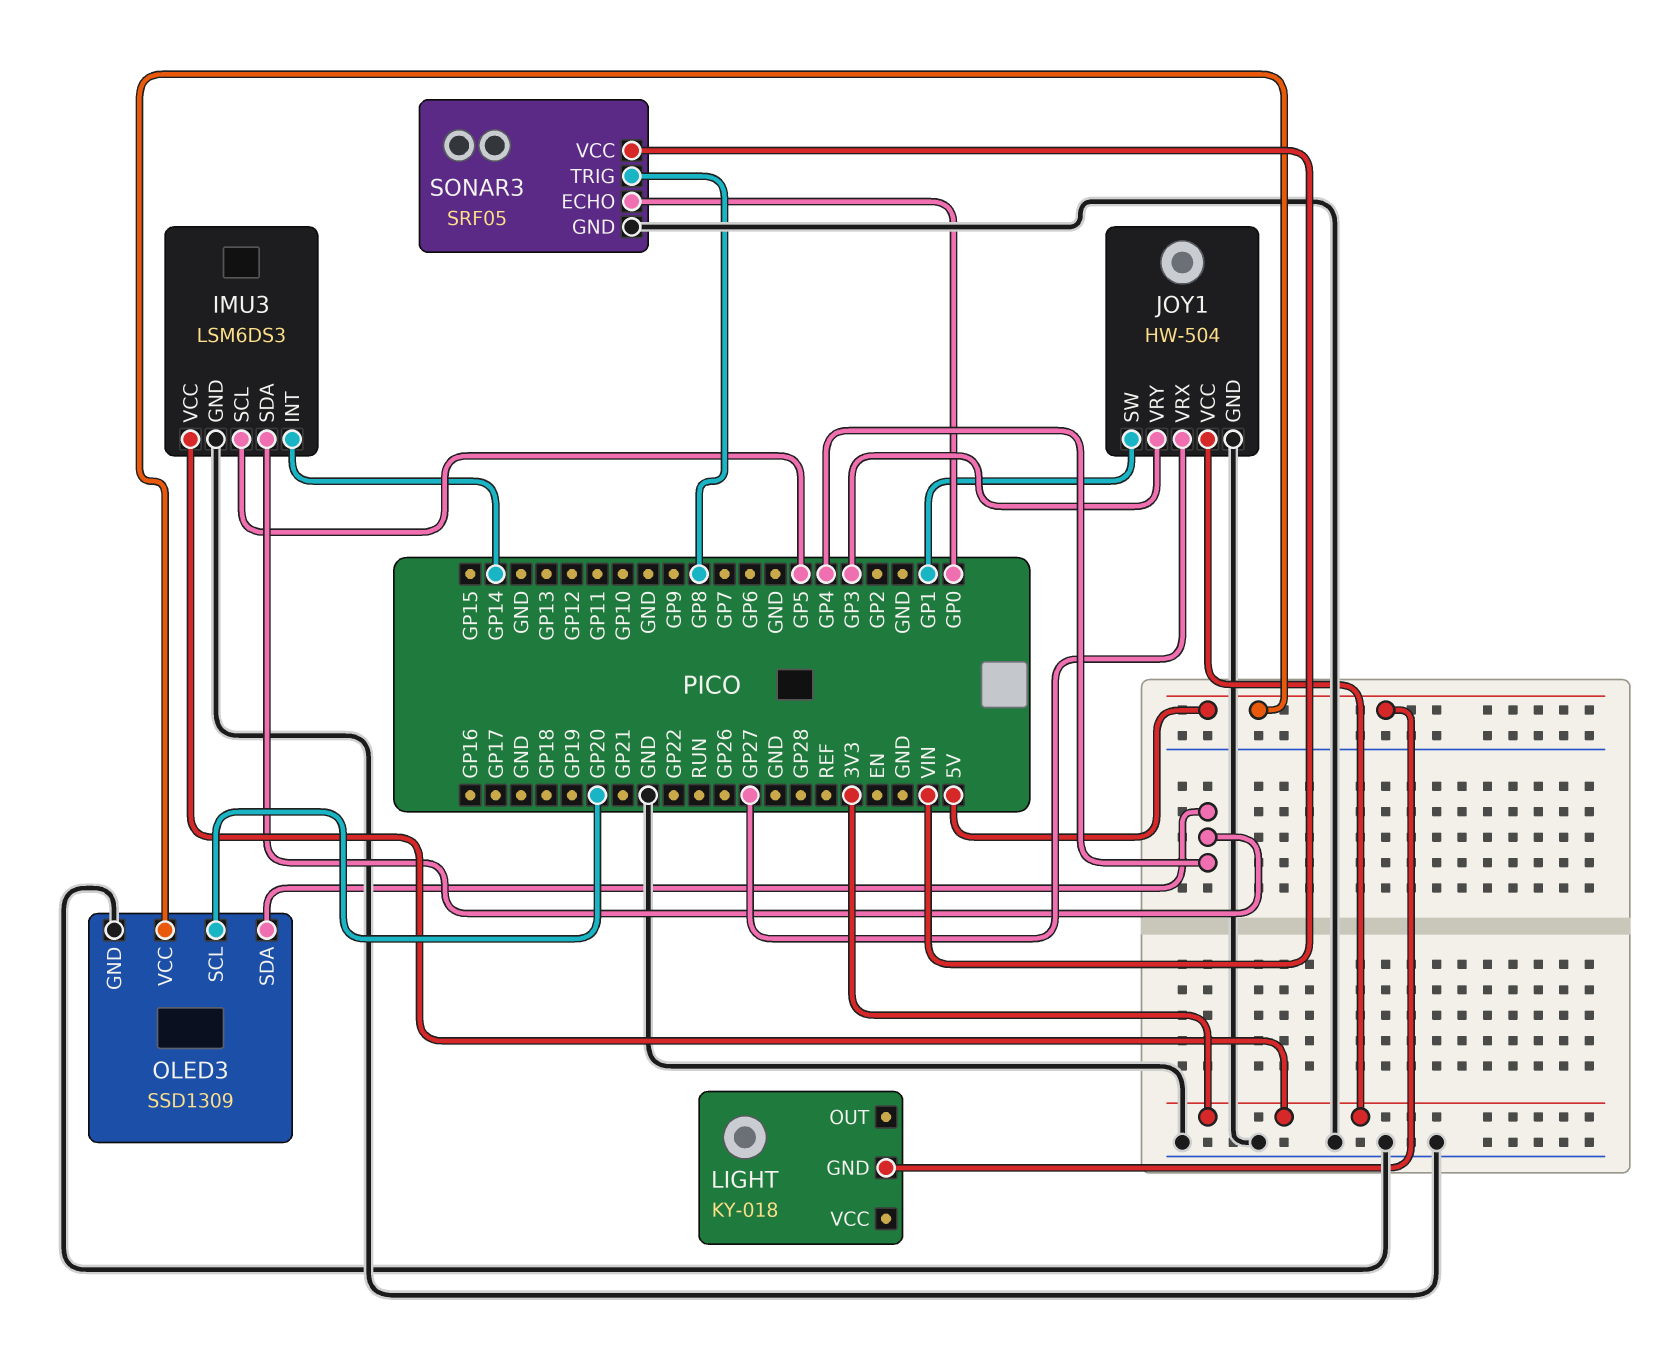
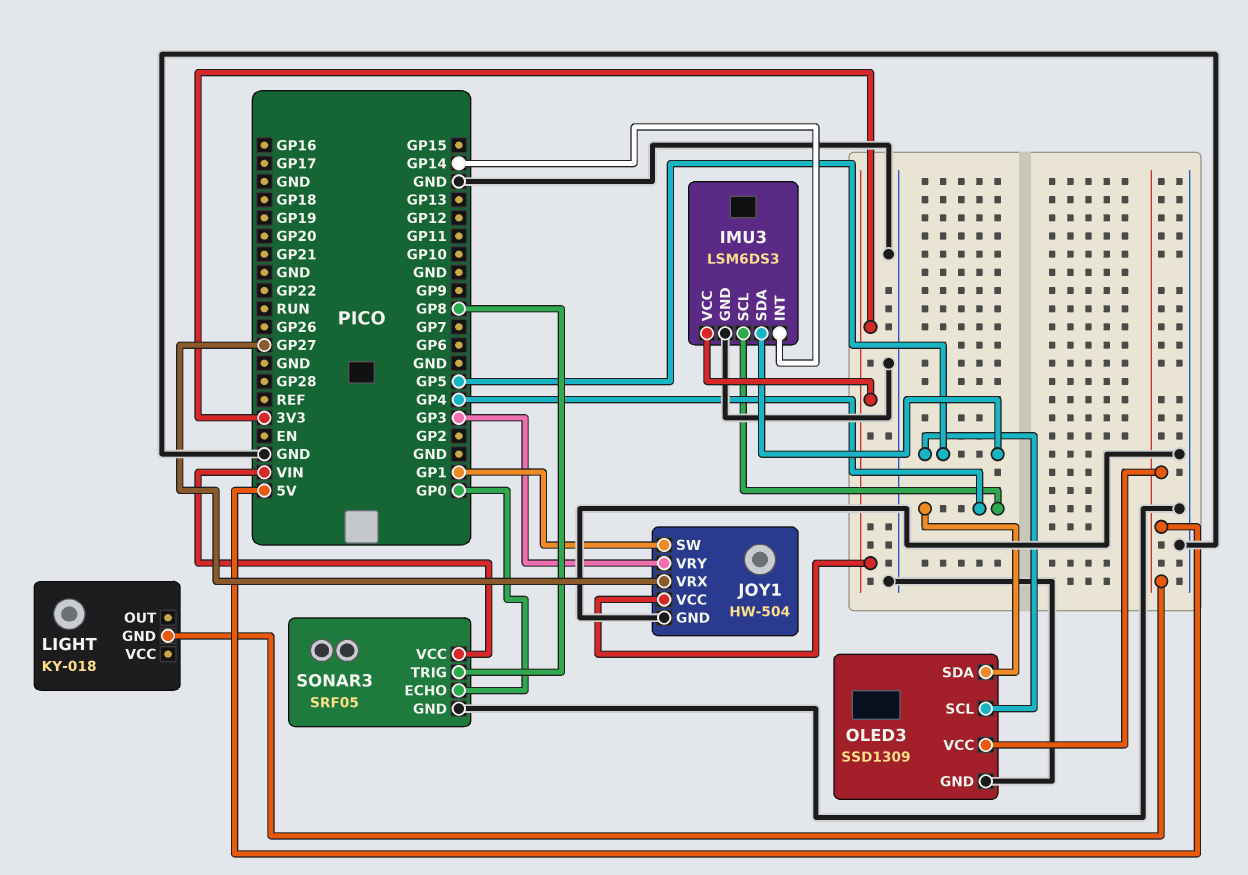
IMU3 pin SCL: GP5 -> GP4
IMU3 pin SDA: GP4 -> GP5
OLED3 pin SCL: GP20 -> GP5

